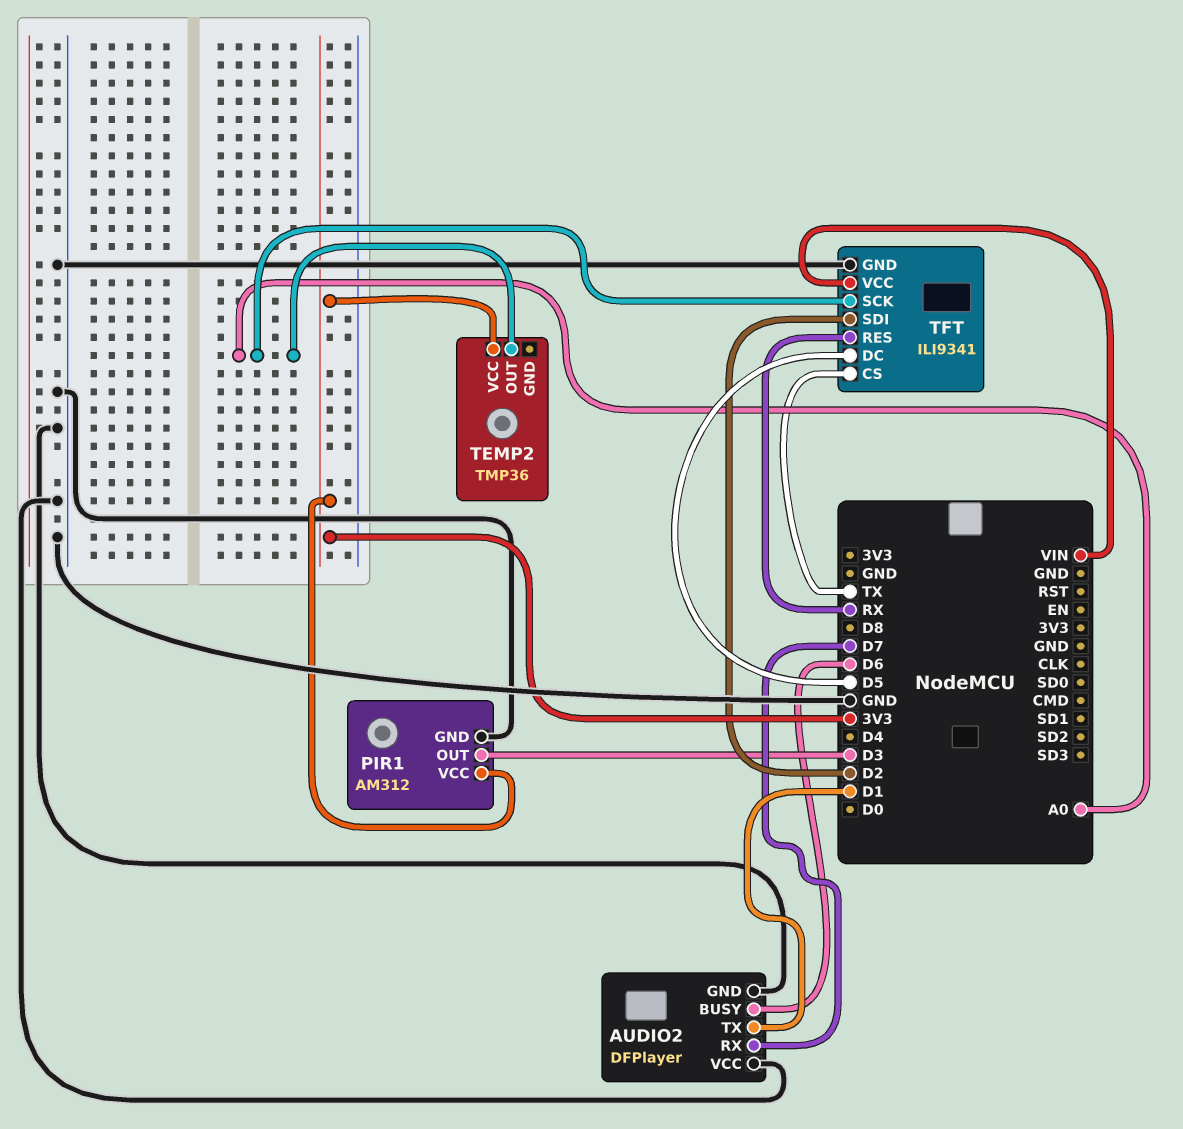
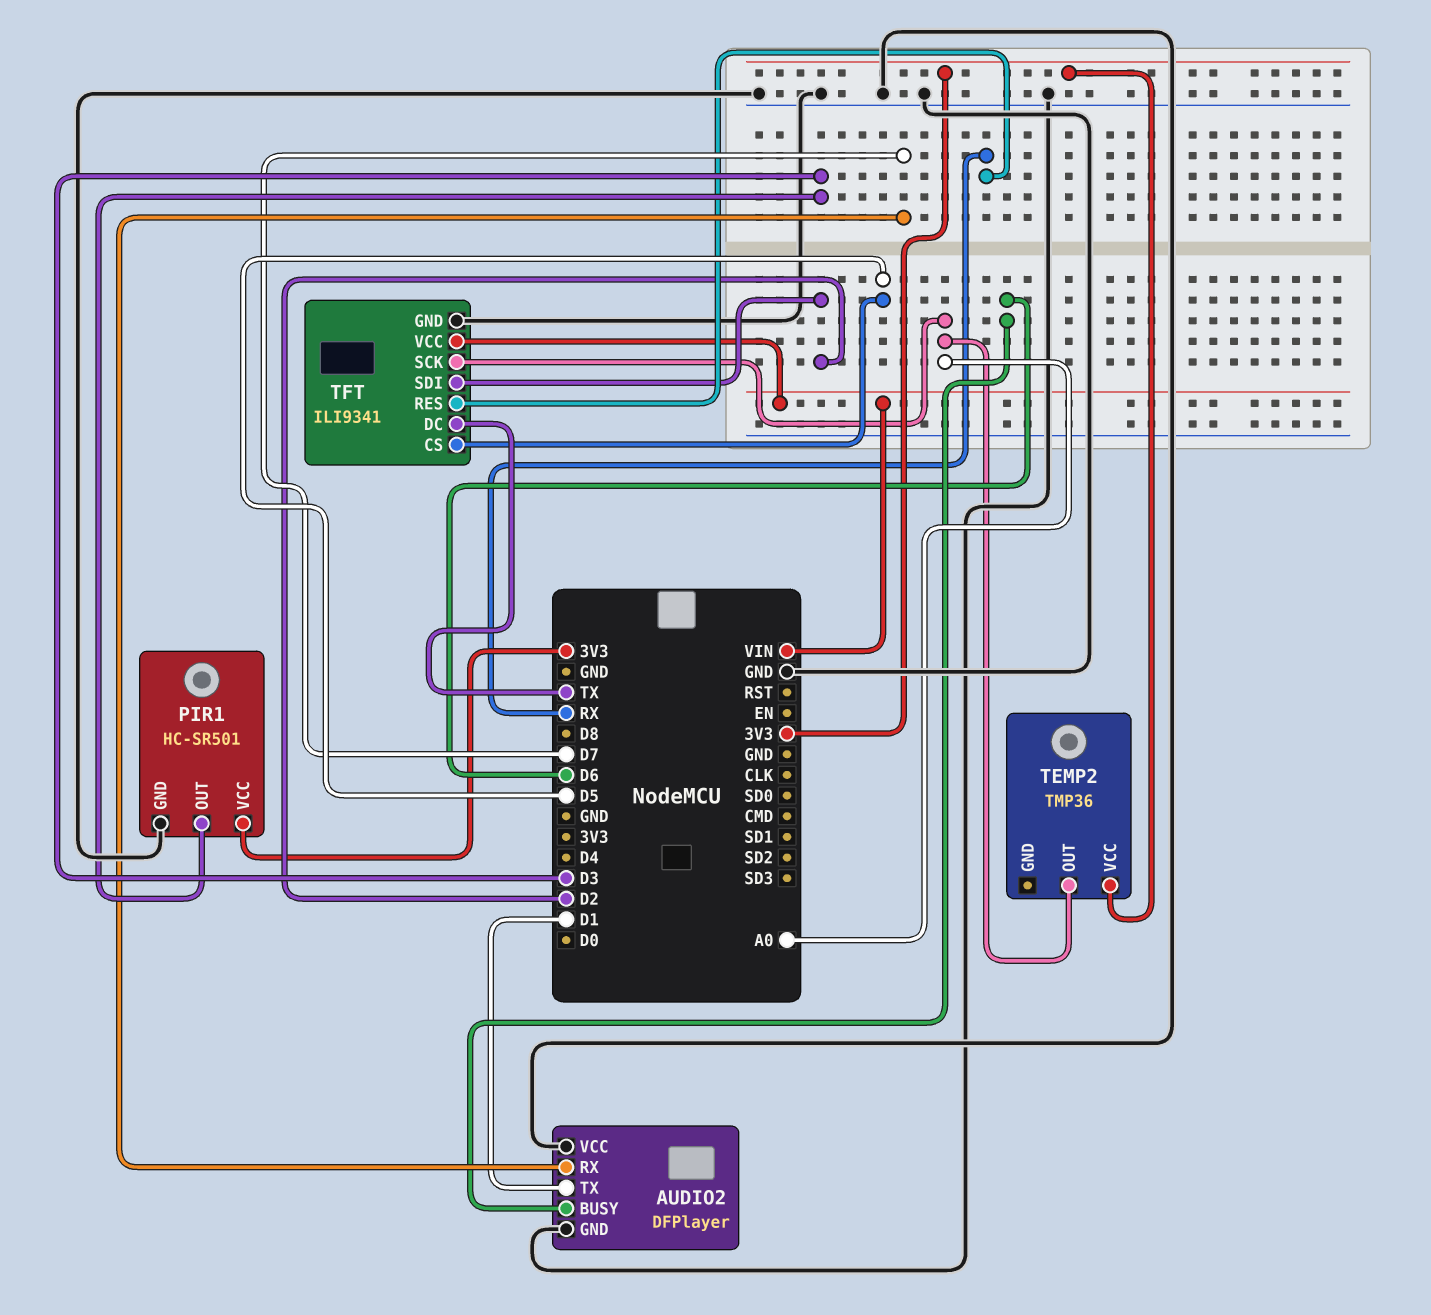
PIR1: AM312 -> HC-SR501
TFT pin CS: TX -> D5
TFT pin DC: D5 -> TX

